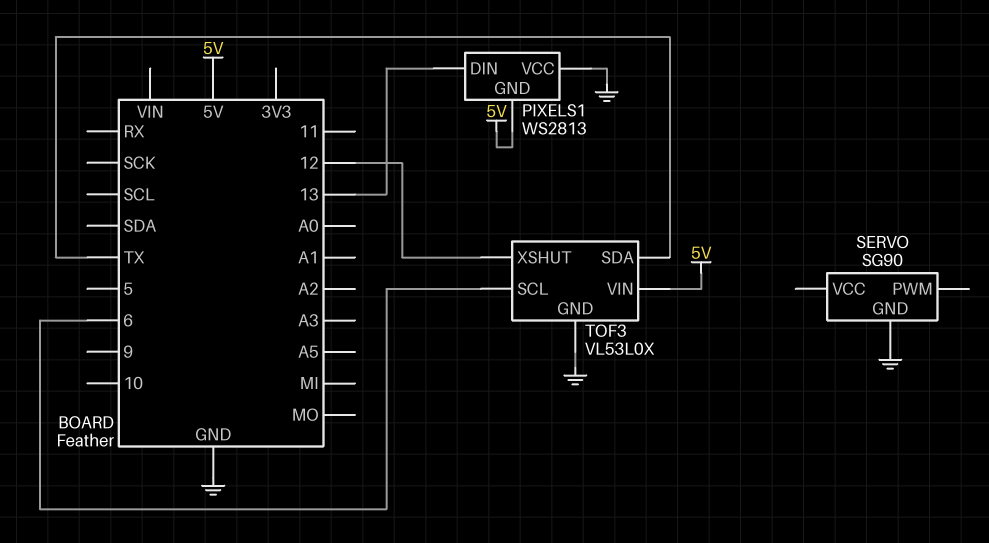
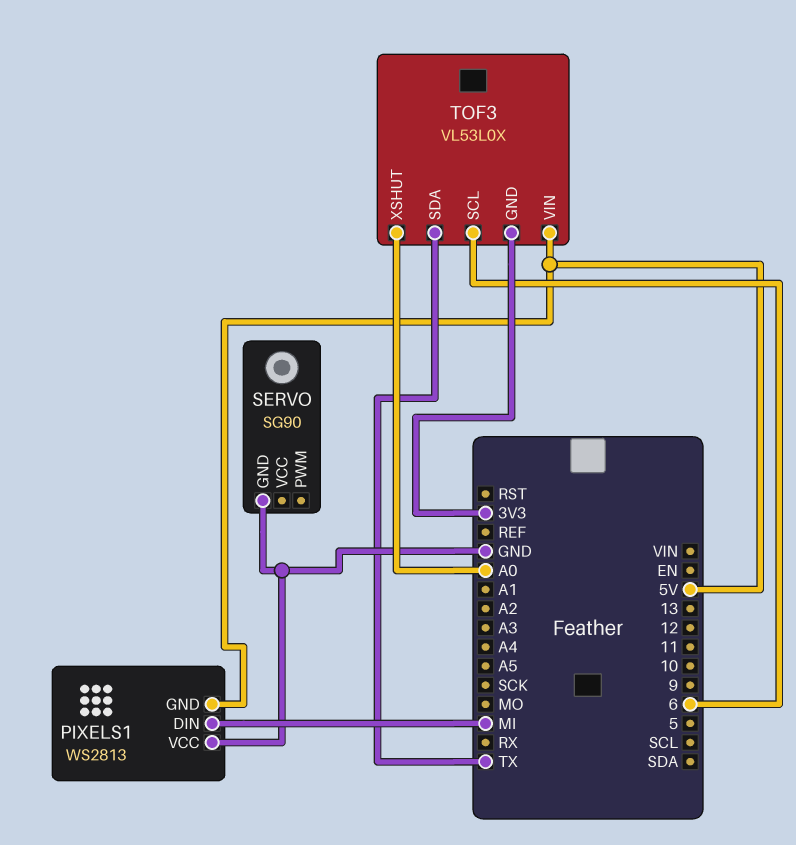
PIXELS1 pin DIN: 13 -> MI
TOF3 pin GND: GND -> 3V3
TOF3 pin XSHUT: 12 -> A0

